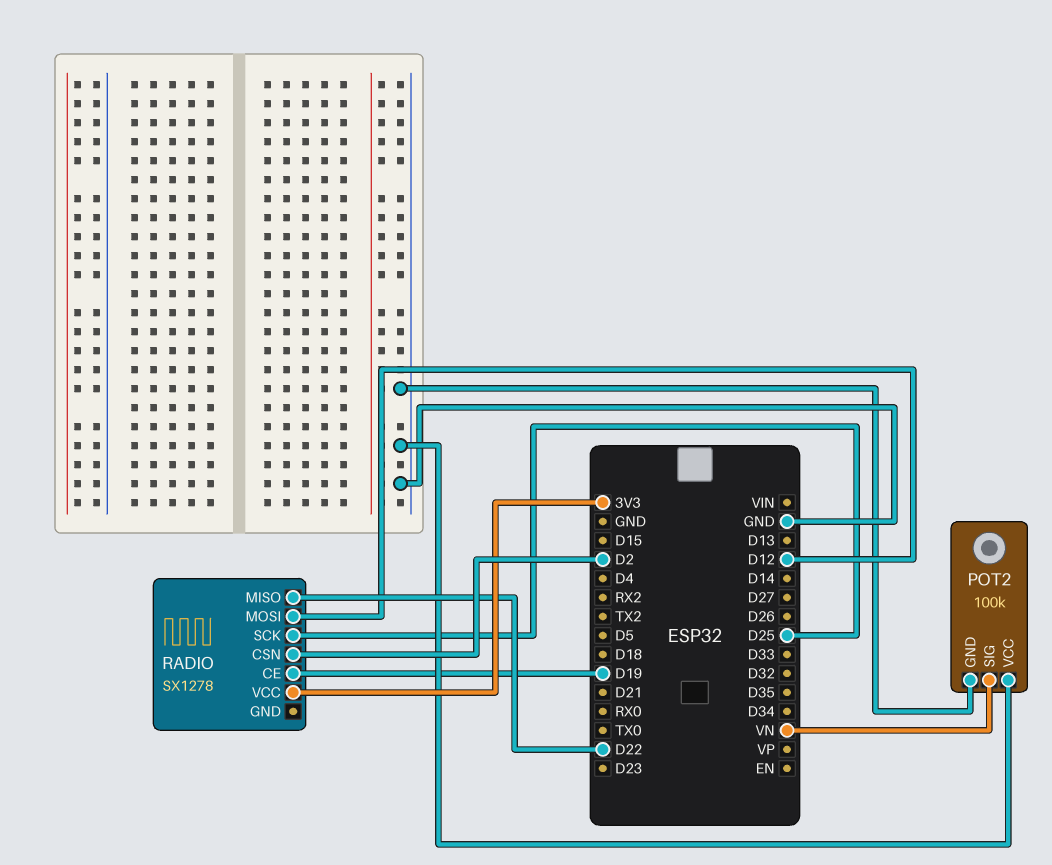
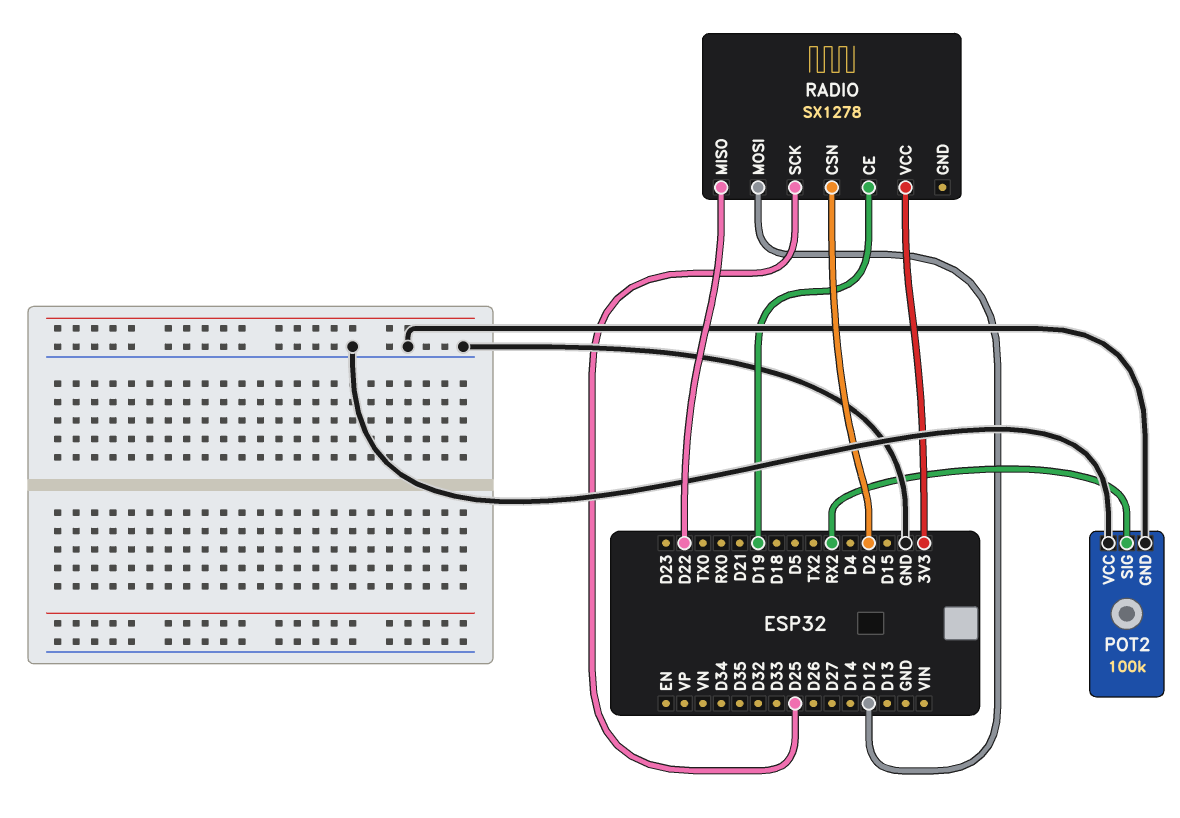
POT2 pin SIG: VN -> RX2

